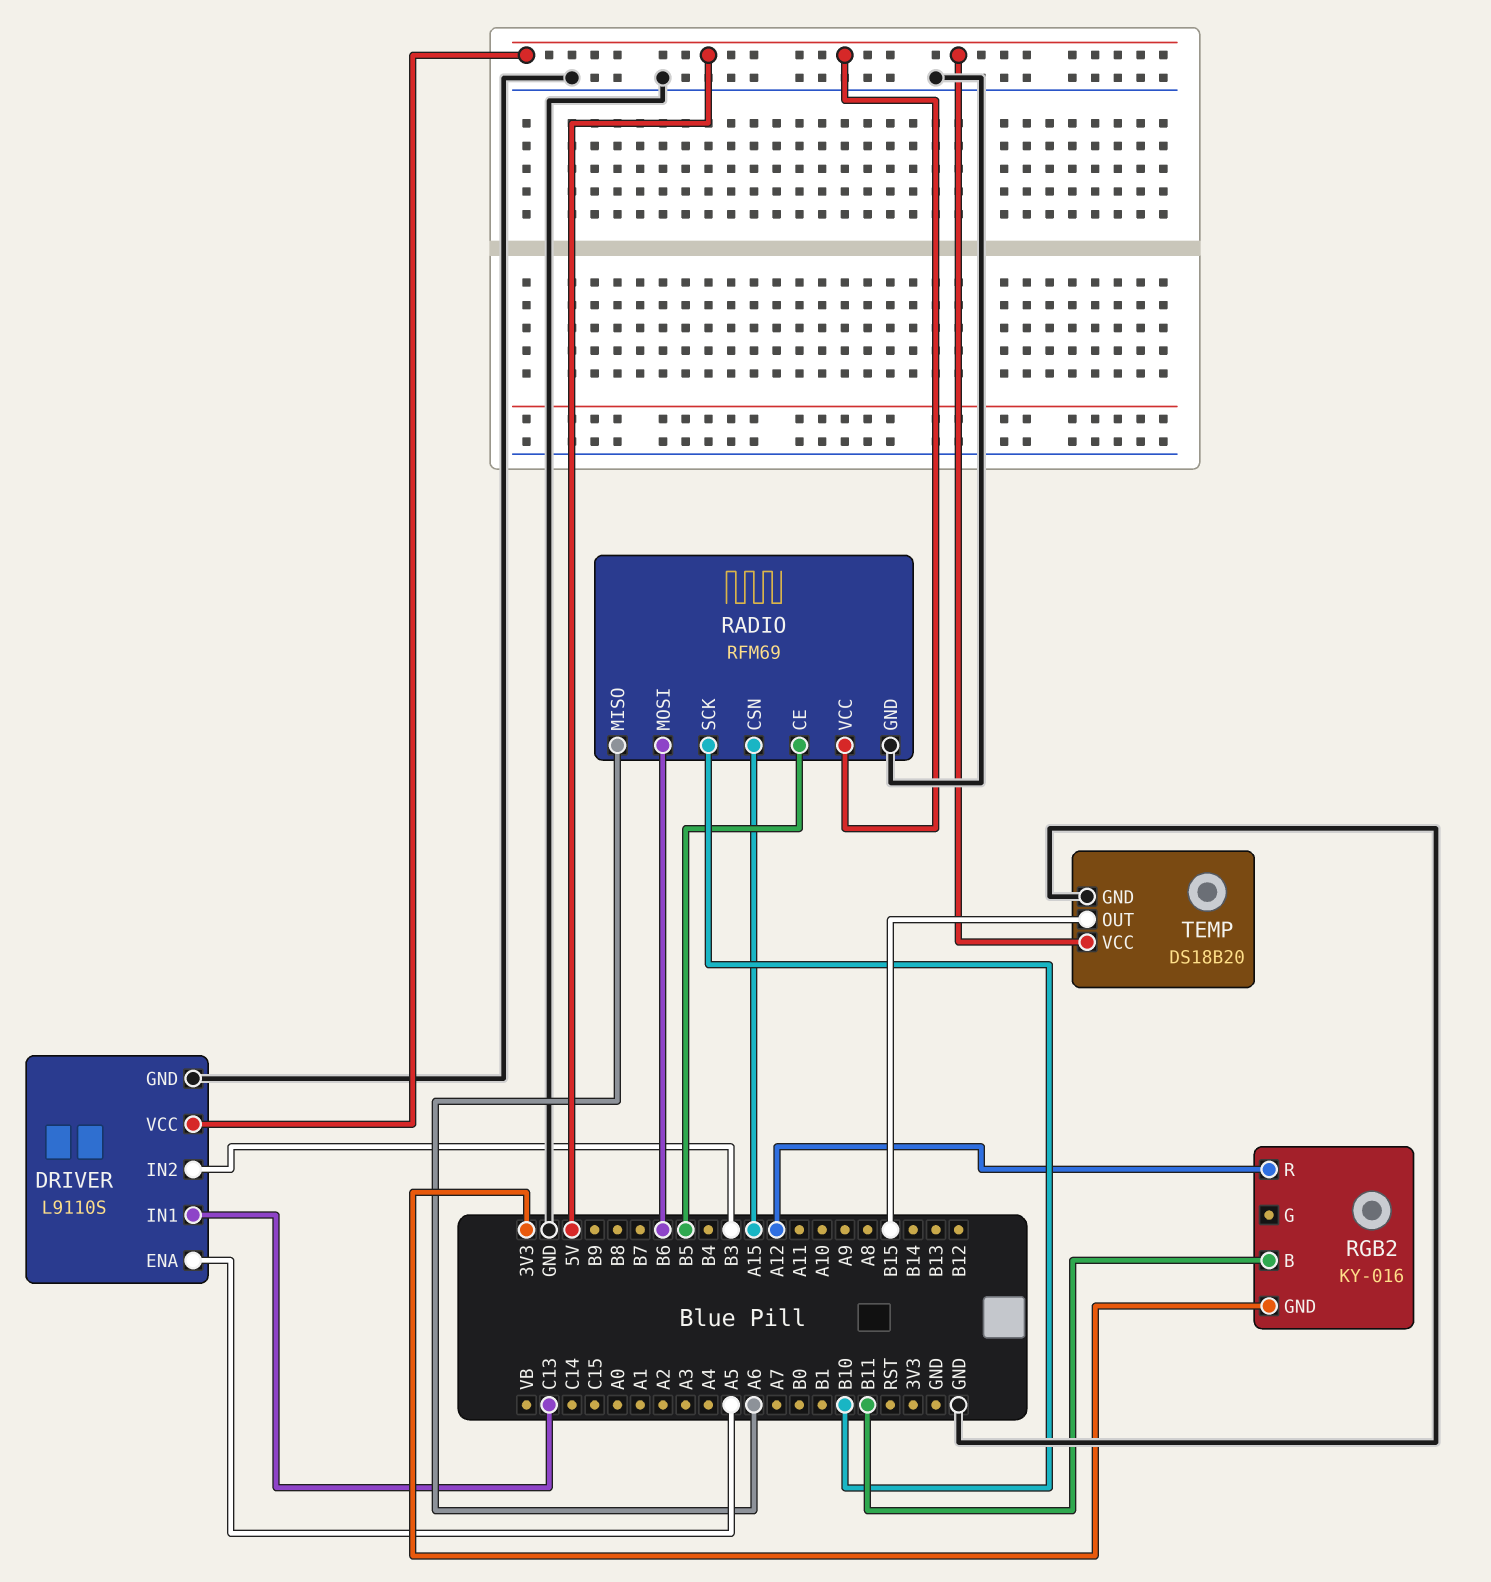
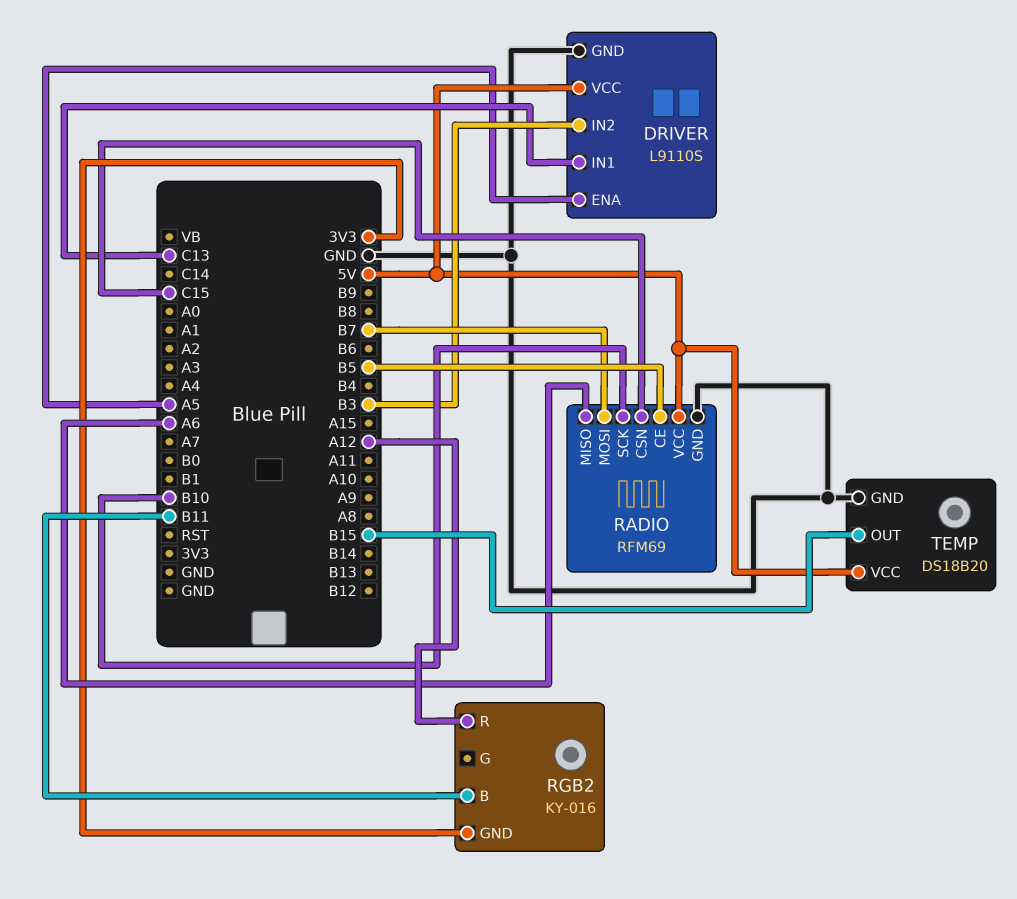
RADIO pin CSN: A15 -> C15
RADIO pin MOSI: B6 -> B7

